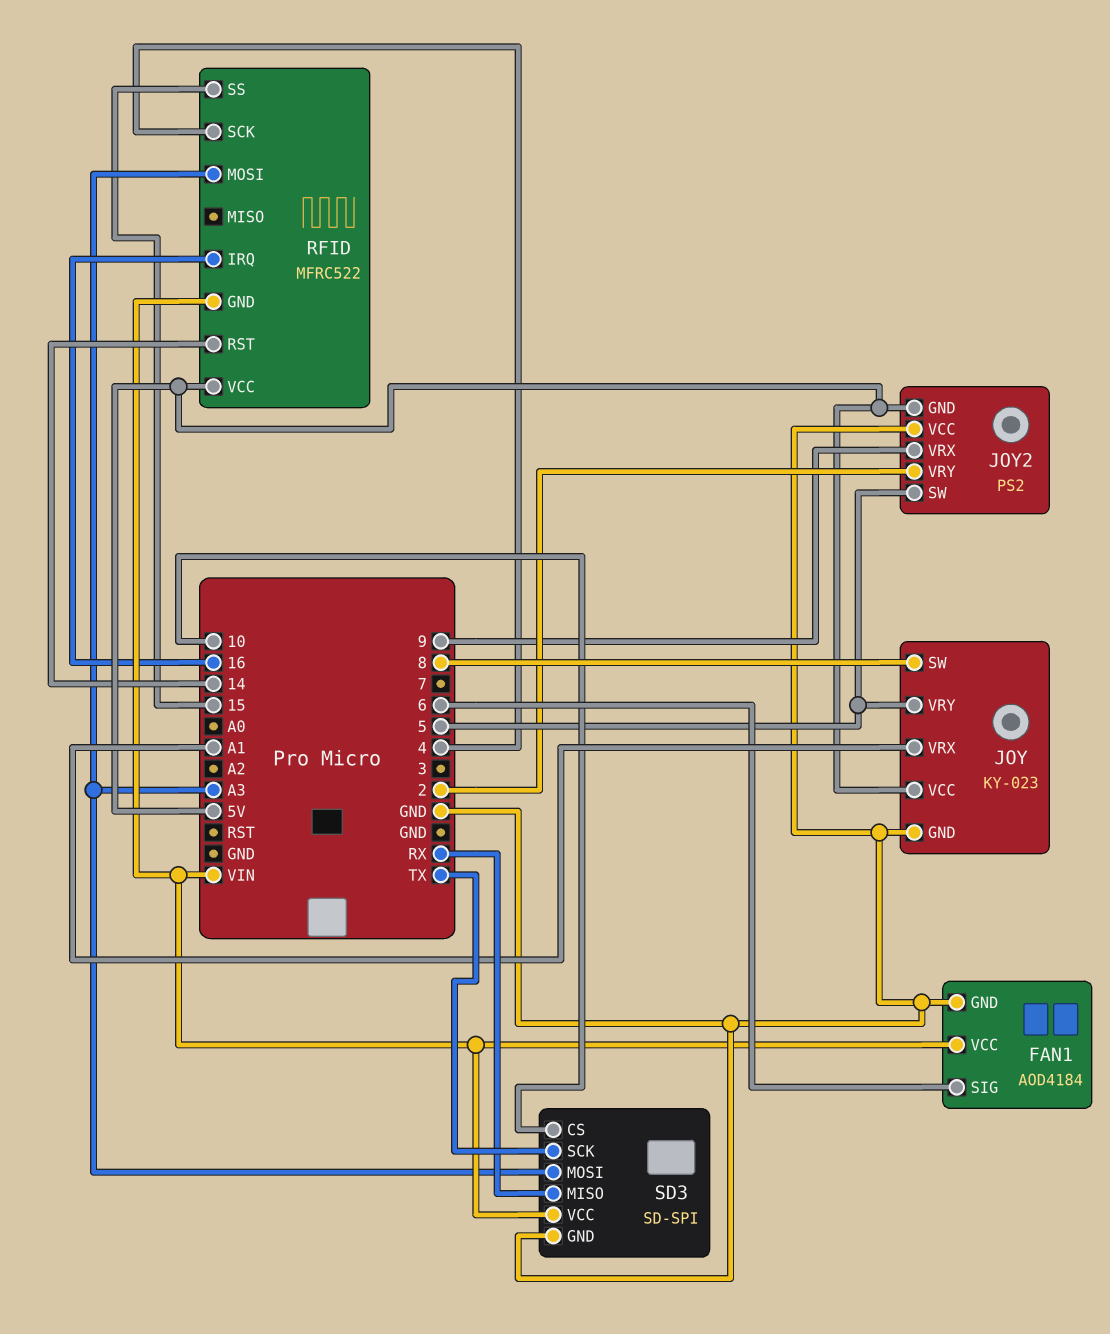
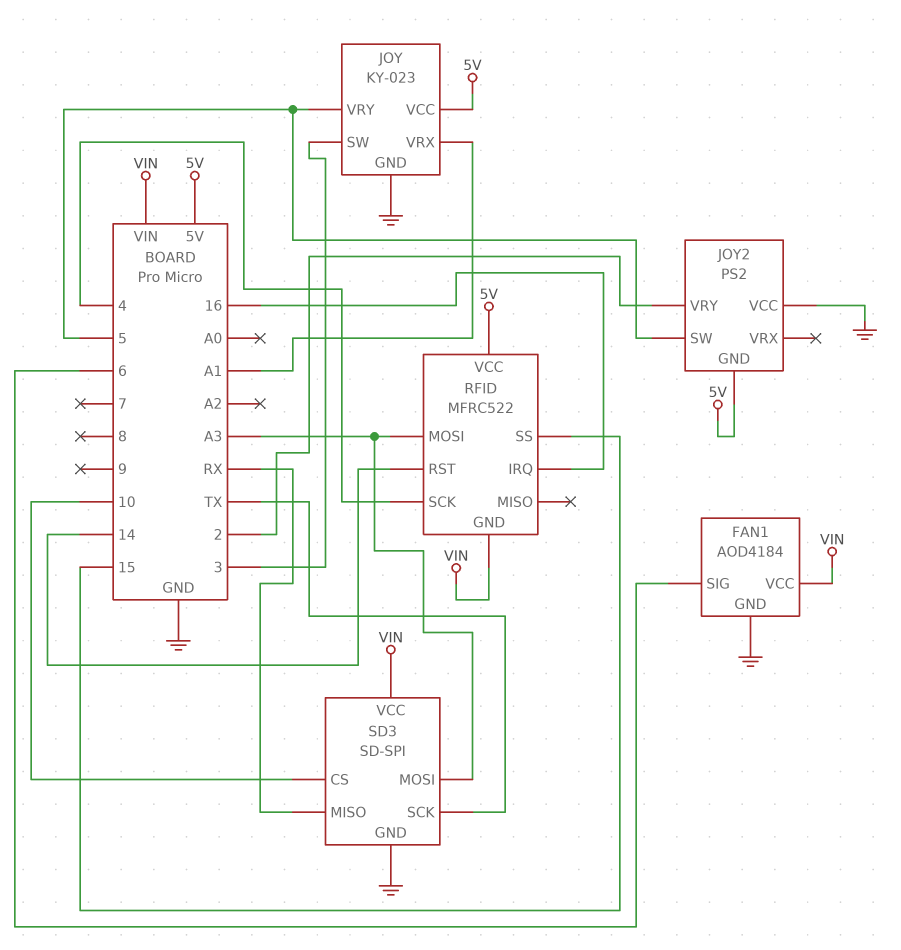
JOY pin SW: 8 -> 3
JOY2 pin VRX: 9 -> none

